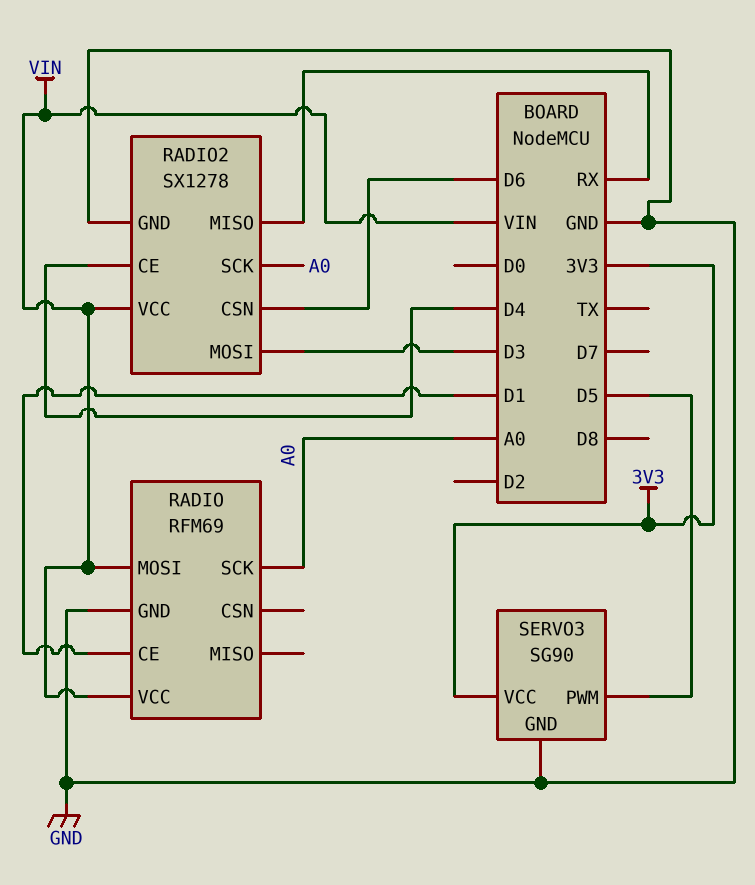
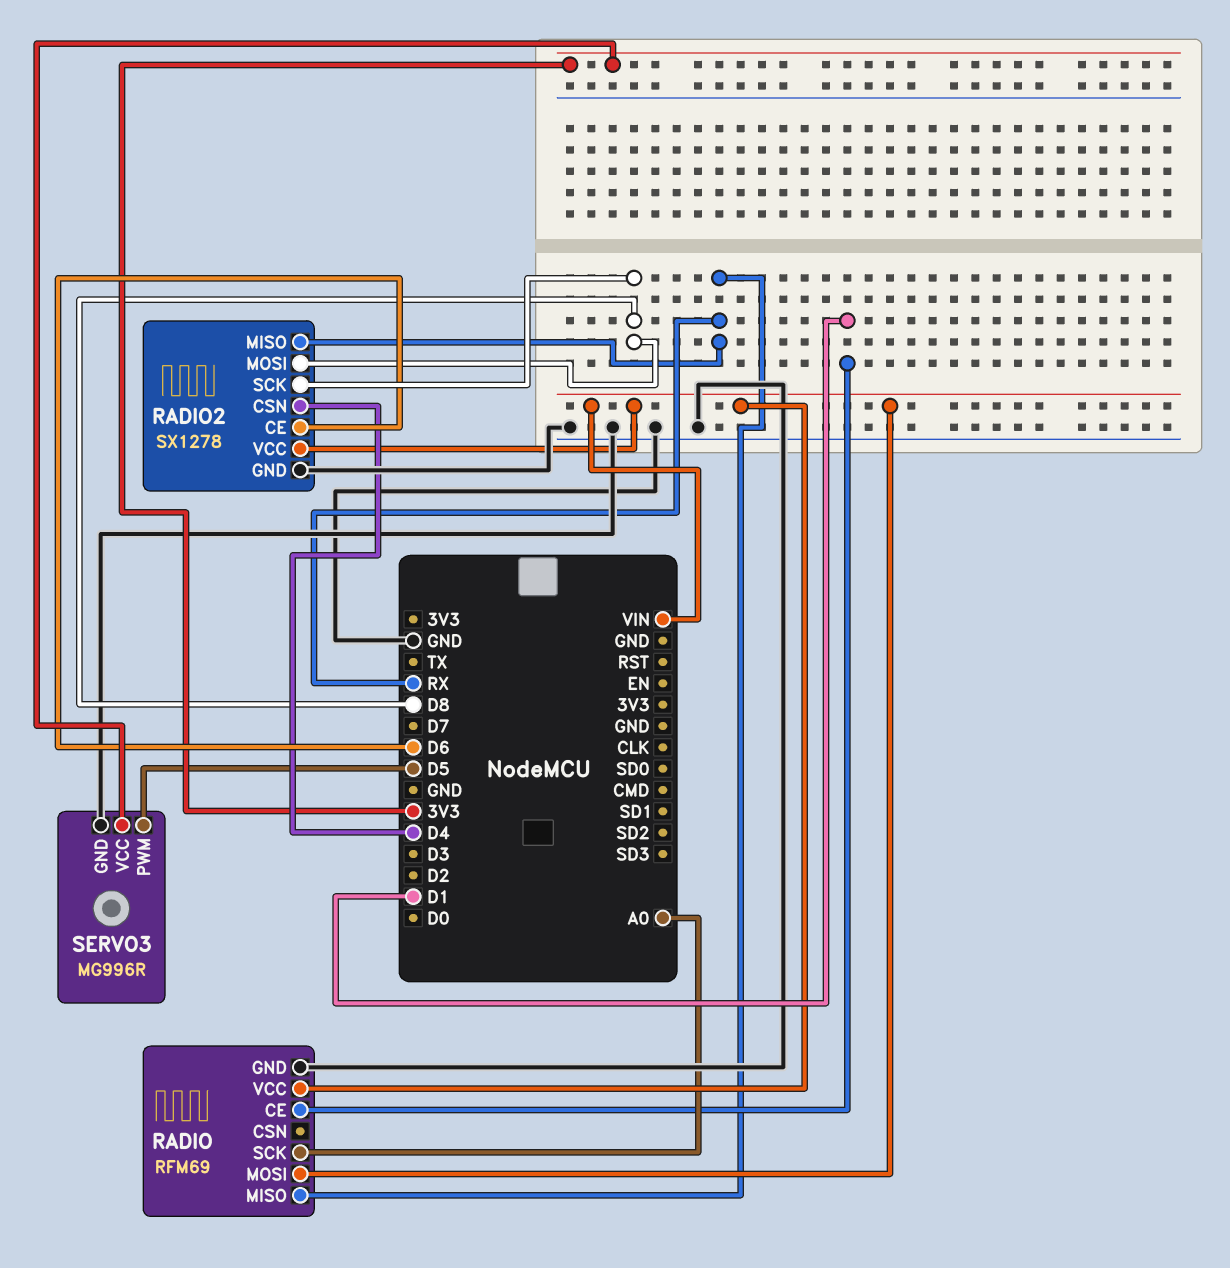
RADIO pin MISO: none -> RX
RADIO2 pin CE: D4 -> D6
RADIO2 pin CSN: D6 -> D4
RADIO2 pin MOSI: D3 -> D8
RADIO2 pin SCK: A0 -> D8
SERVO3: SG90 -> MG996R

